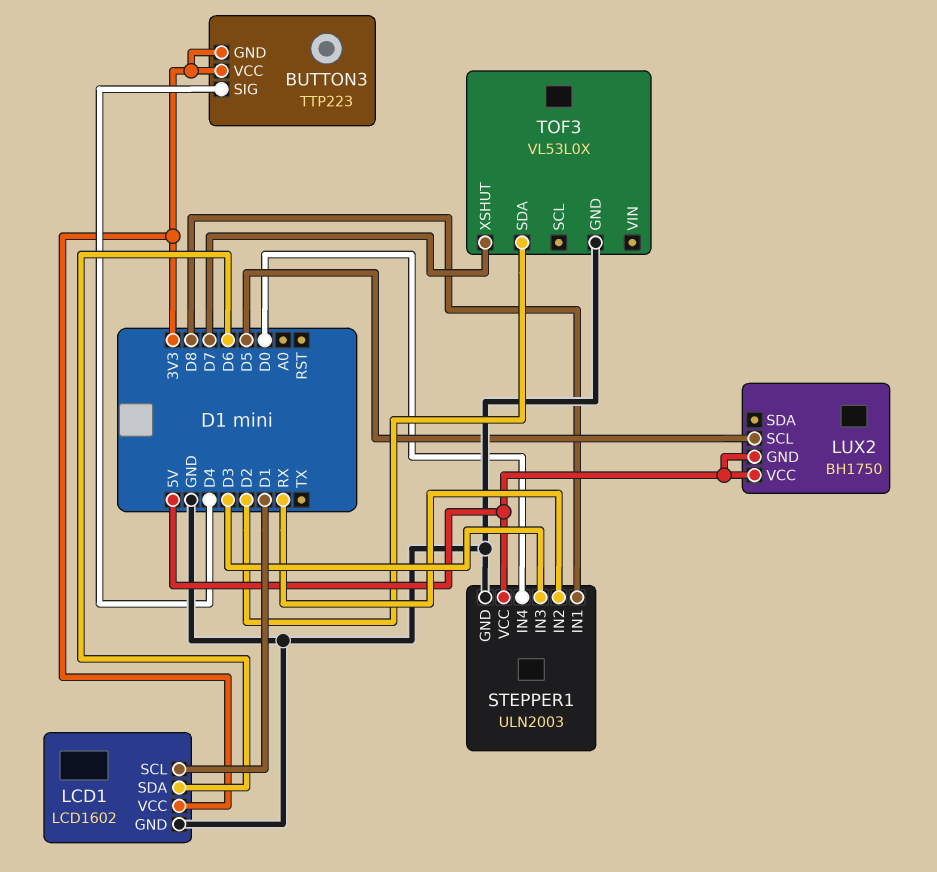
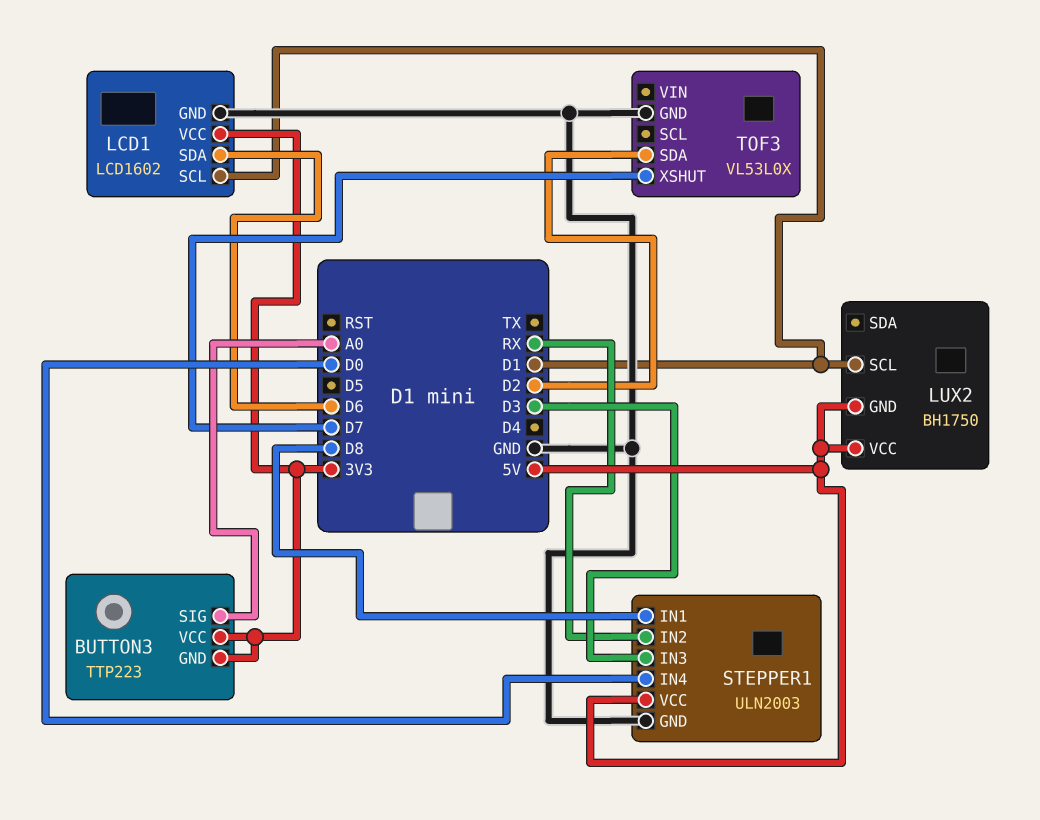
BUTTON3 pin SIG: D4 -> A0
LUX2 pin SCL: D5 -> D1

